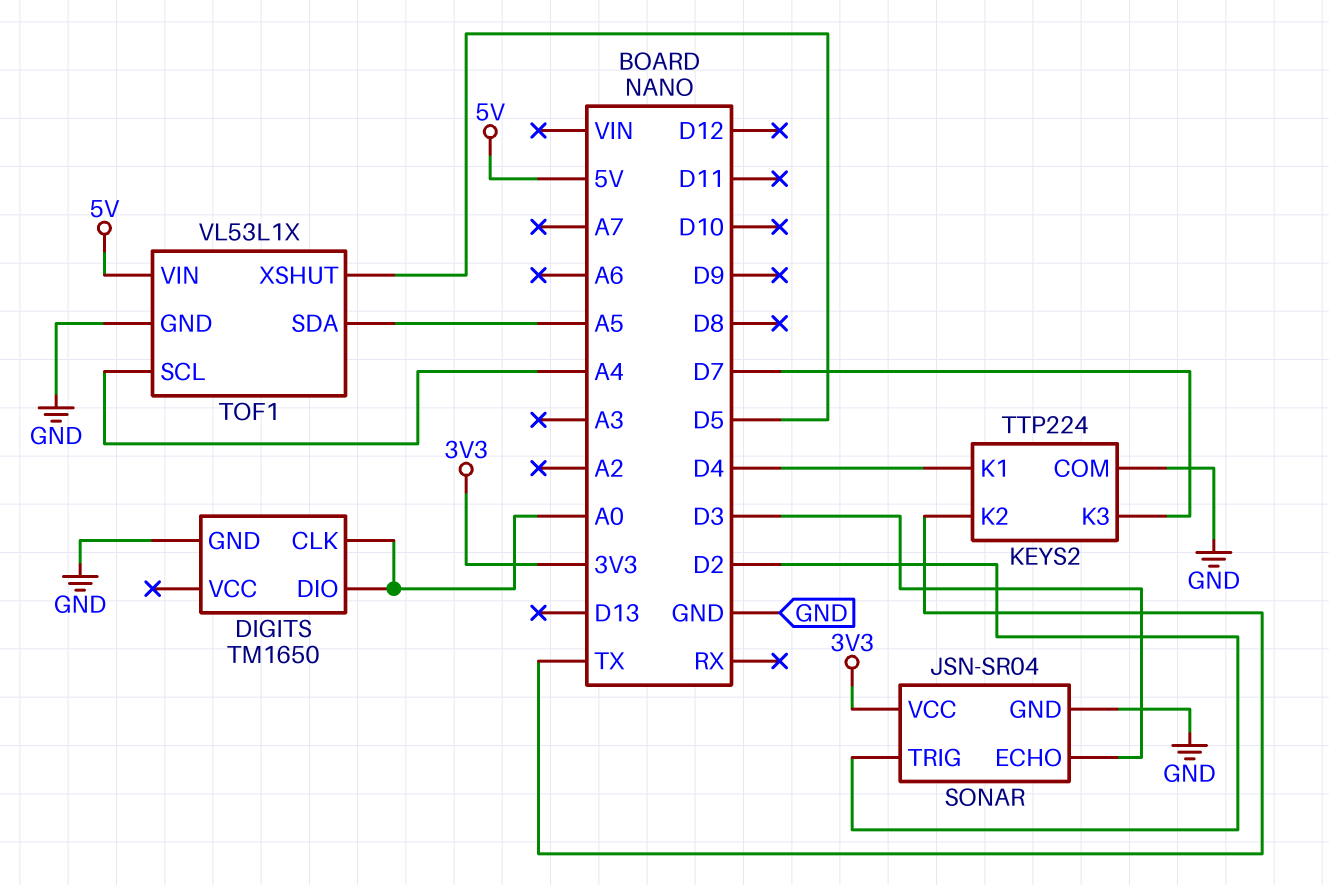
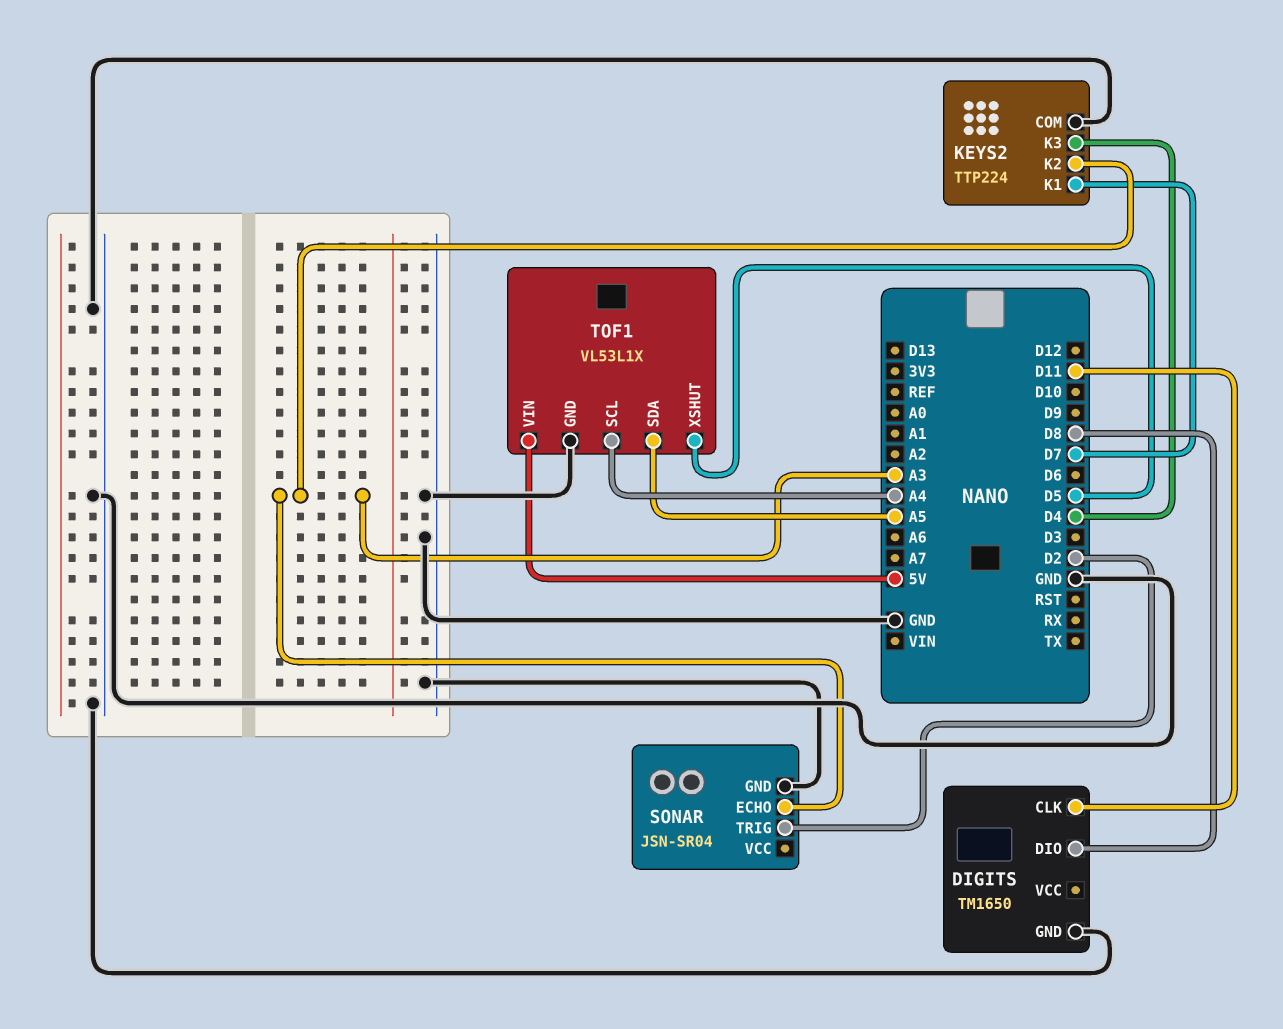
DIGITS pin CLK: A0 -> D11
DIGITS pin DIO: A0 -> D8
KEYS2 pin K1: D4 -> D7
KEYS2 pin K2: TX -> A3
KEYS2 pin K3: D7 -> D4
SONAR pin ECHO: D3 -> A3
SONAR pin VCC: 3V3 -> none

